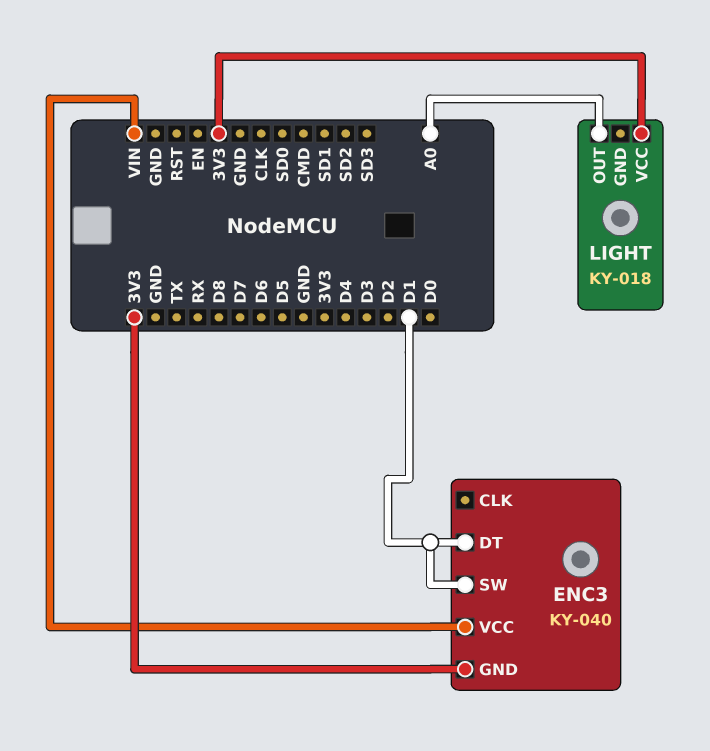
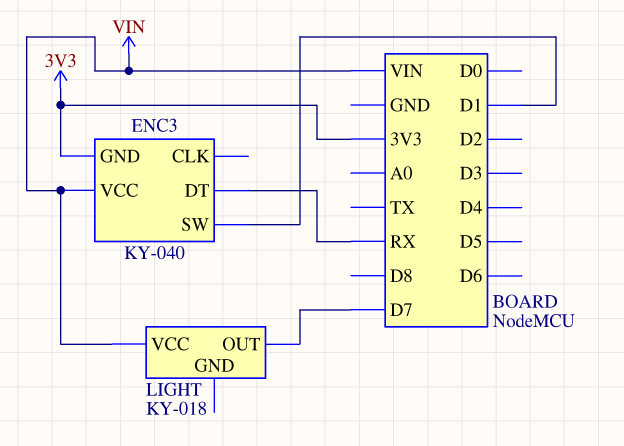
ENC3 pin DT: D1 -> RX
LIGHT pin OUT: A0 -> D7
LIGHT pin VCC: 3V3 -> VIN

